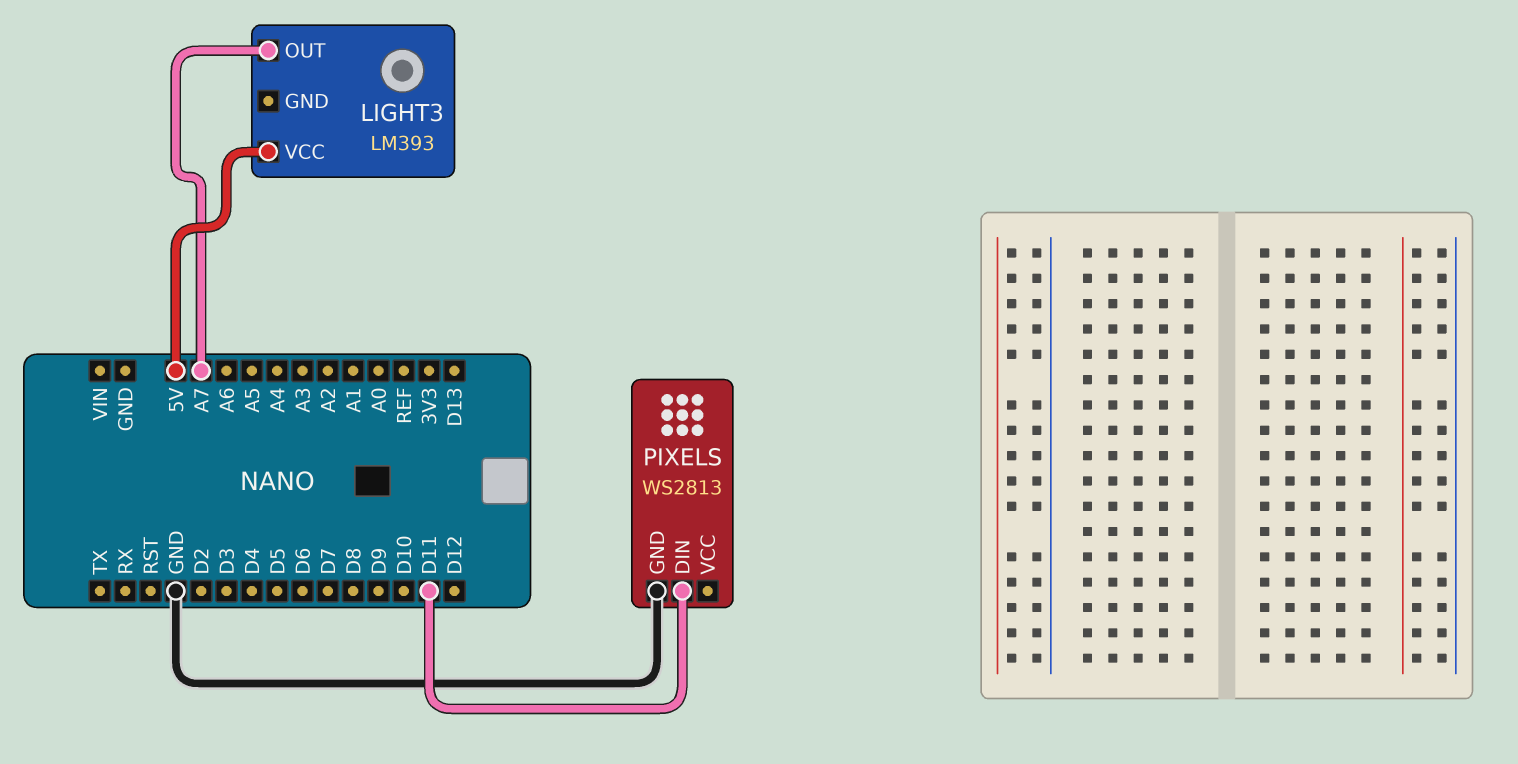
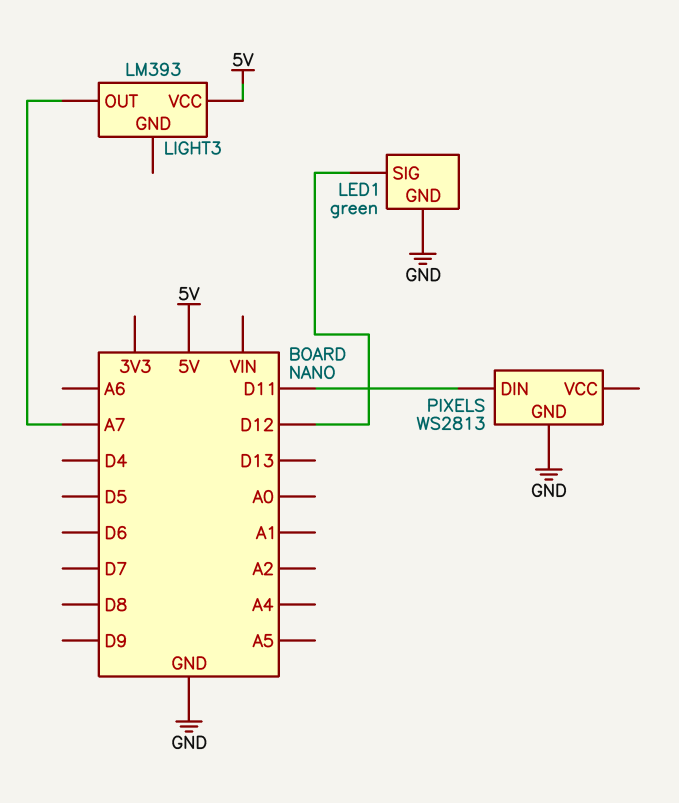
LED1: none -> green
LED1 pin GND: none -> GND
LED1 pin SIG: none -> D12

